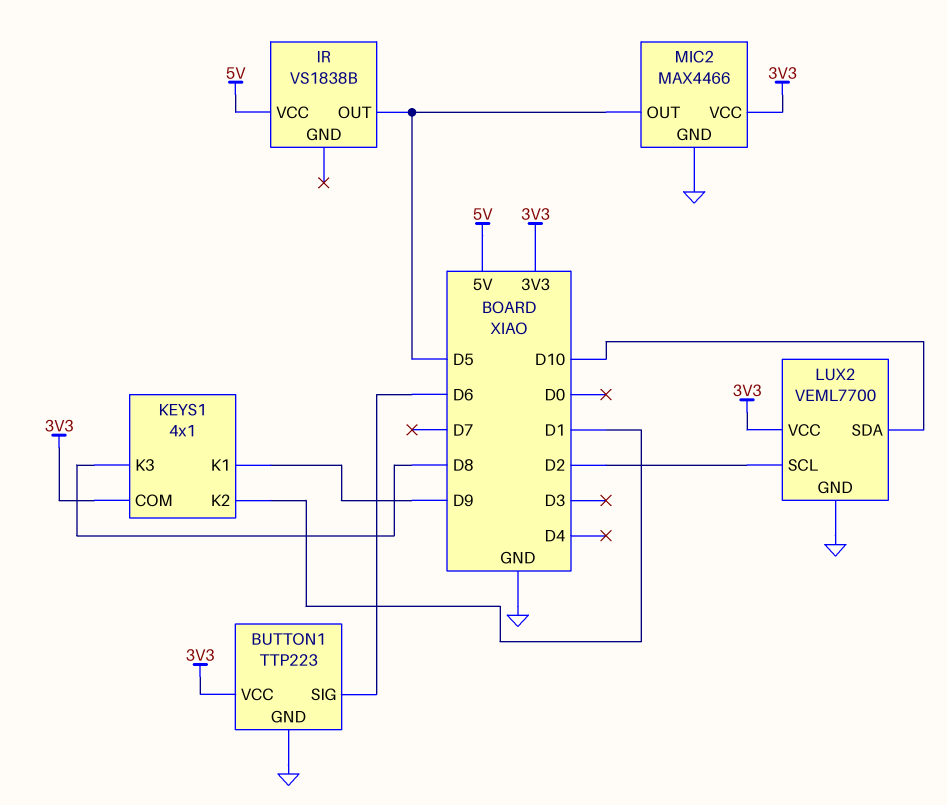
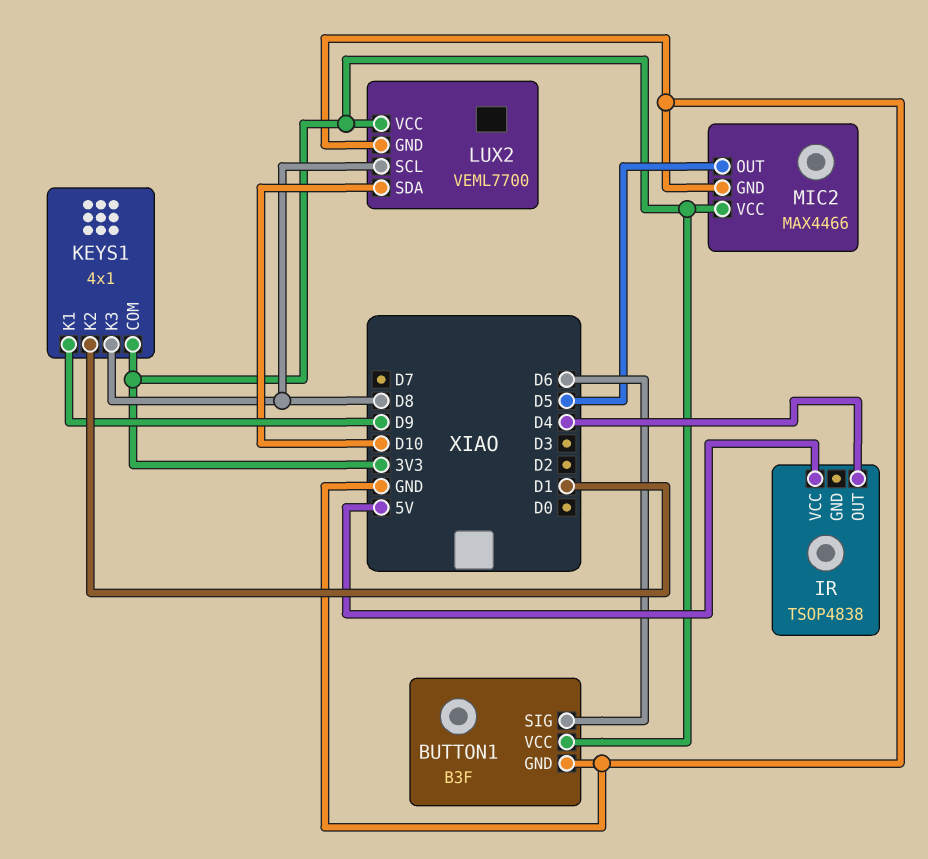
BUTTON1: TTP223 -> B3F
IR: VS1838B -> TSOP4838
IR pin OUT: D5 -> D4
LUX2 pin SCL: D2 -> D8

